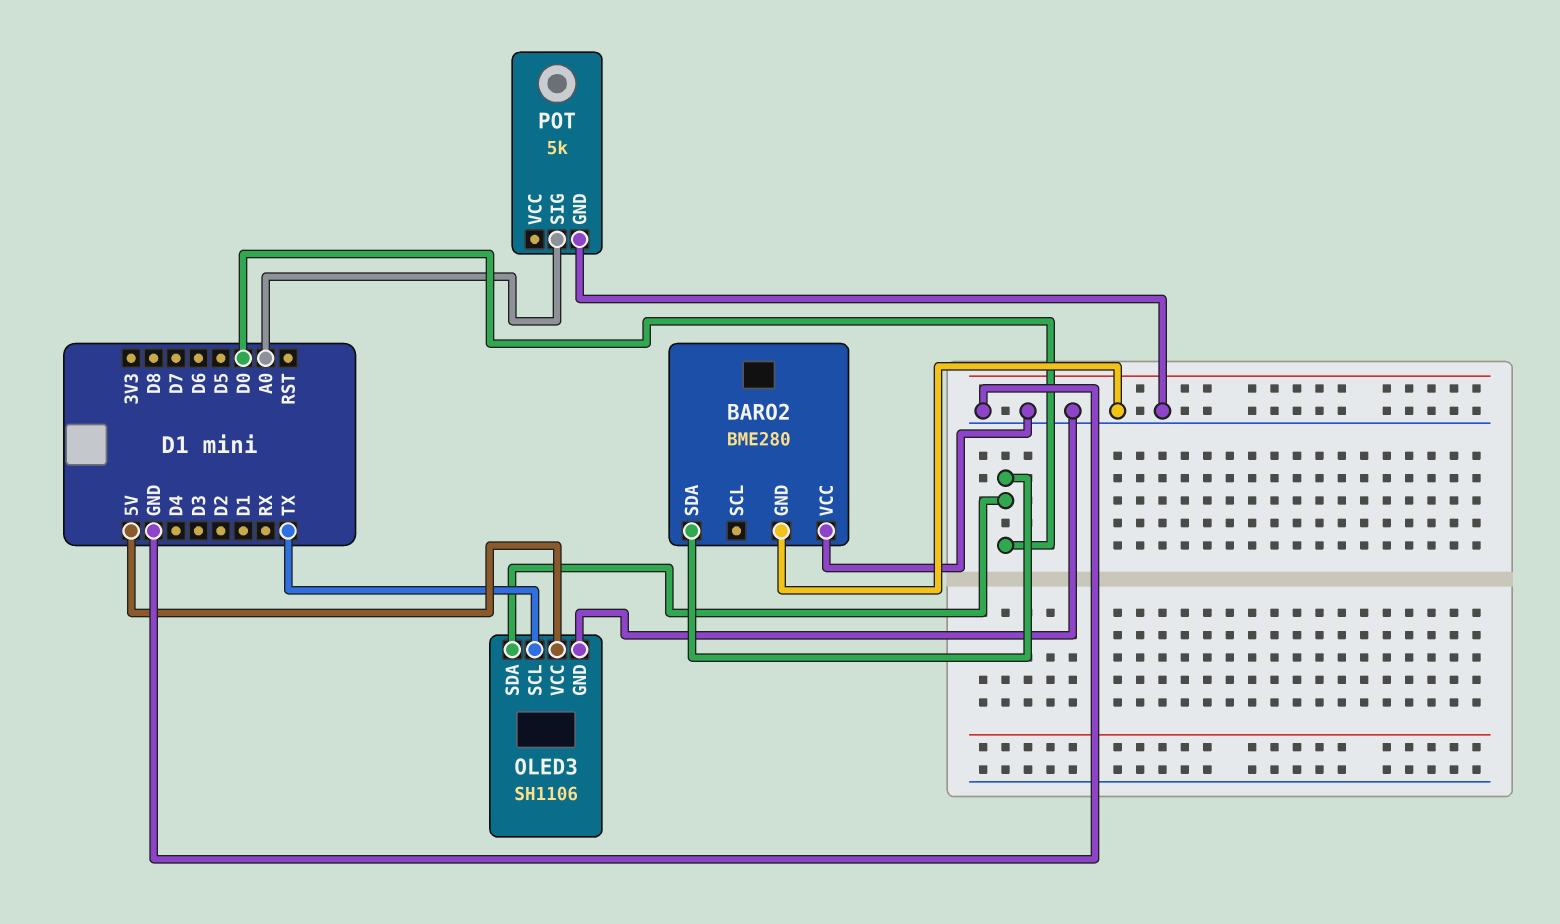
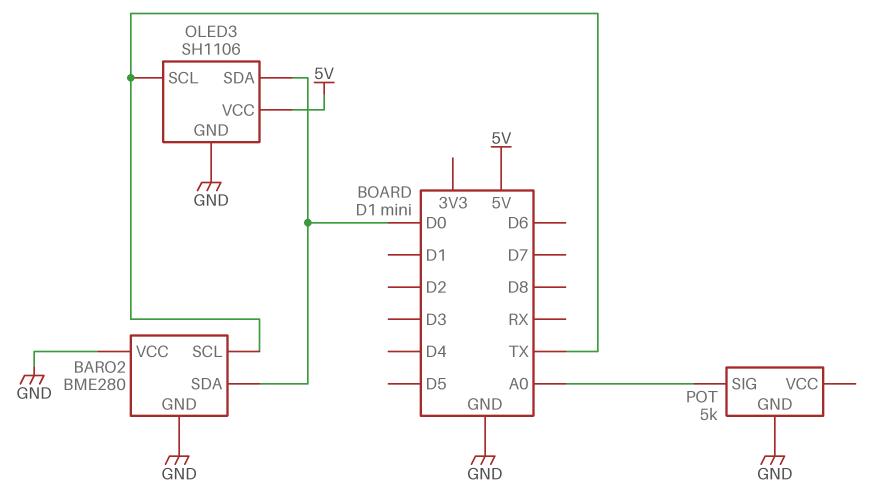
BARO2 pin SCL: none -> TX

